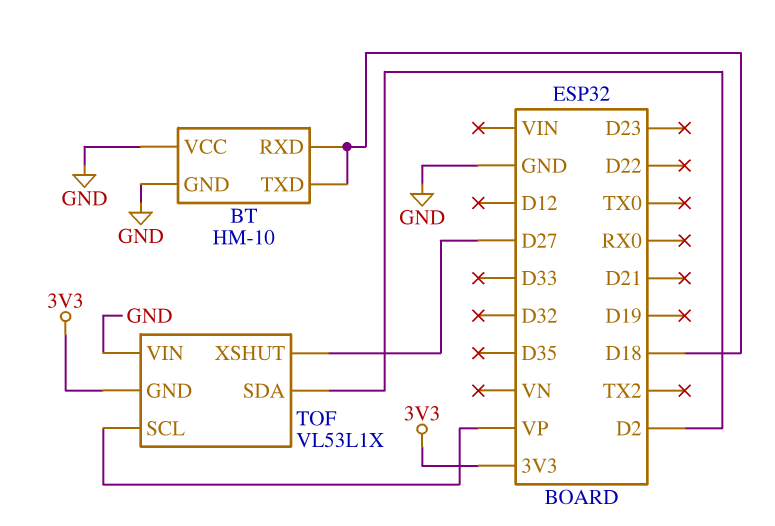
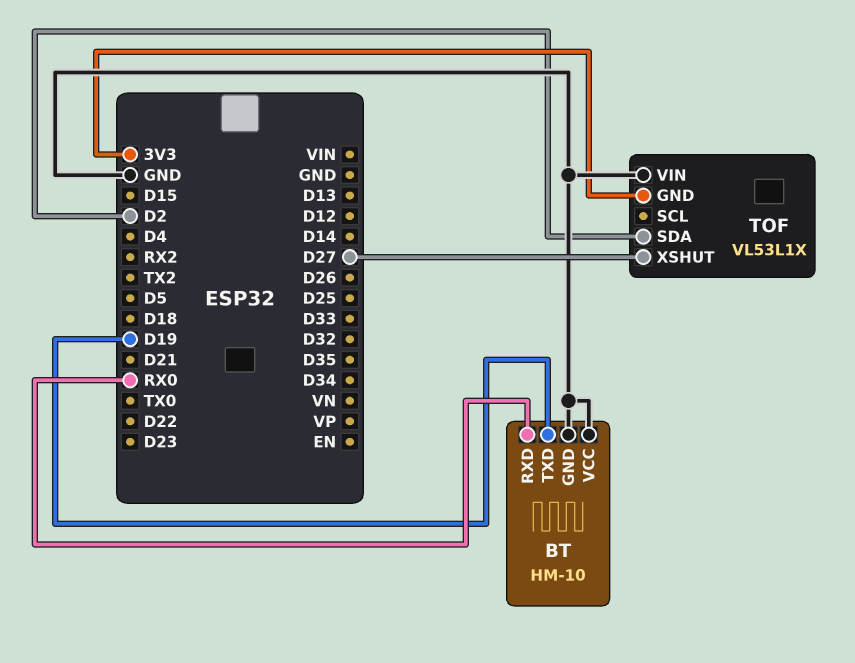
BT pin RXD: D18 -> RX0
BT pin TXD: D18 -> D19
TOF pin SCL: VP -> none

